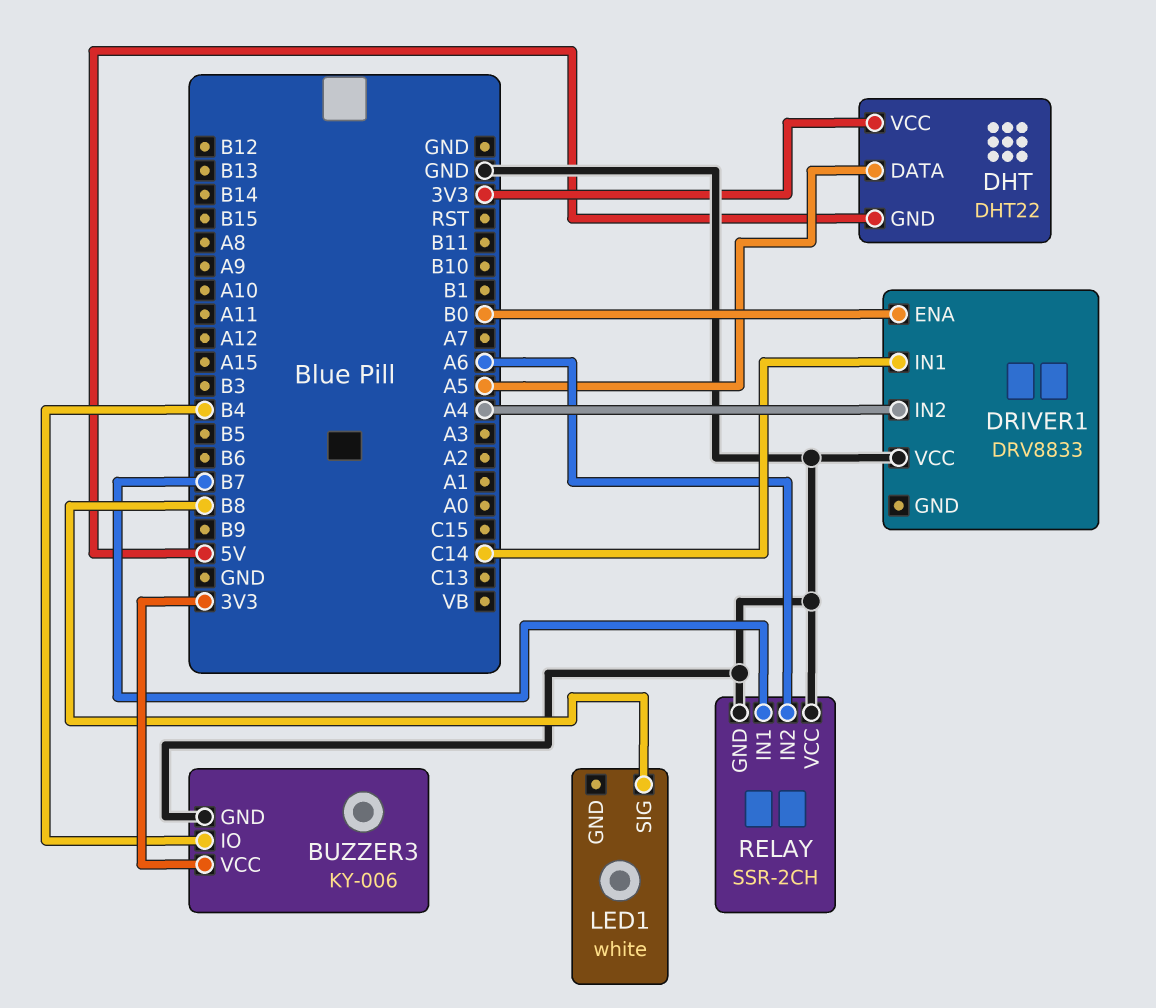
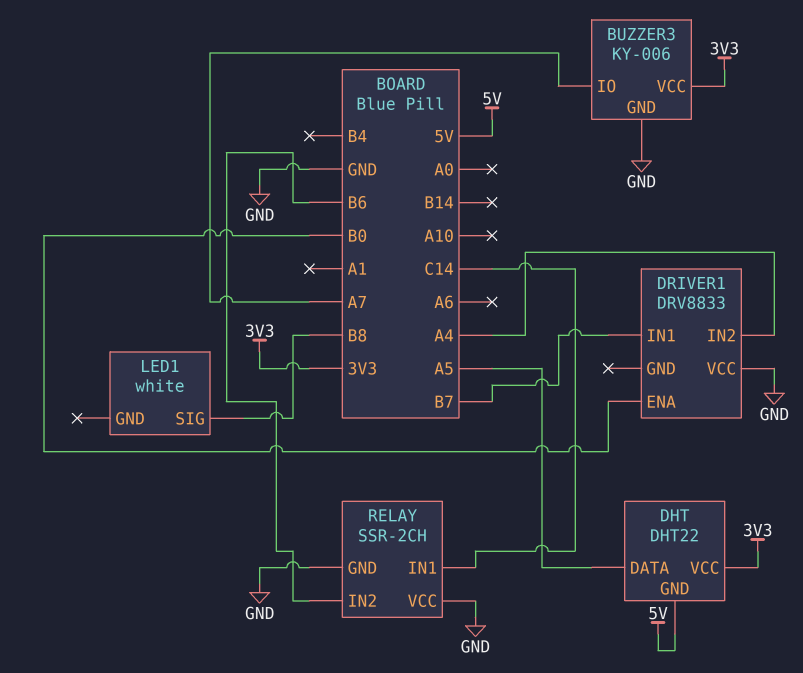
BUZZER3 pin IO: B4 -> A7
DRIVER1 pin IN1: C14 -> B7
RELAY pin IN1: B7 -> C14
RELAY pin IN2: A6 -> B6

